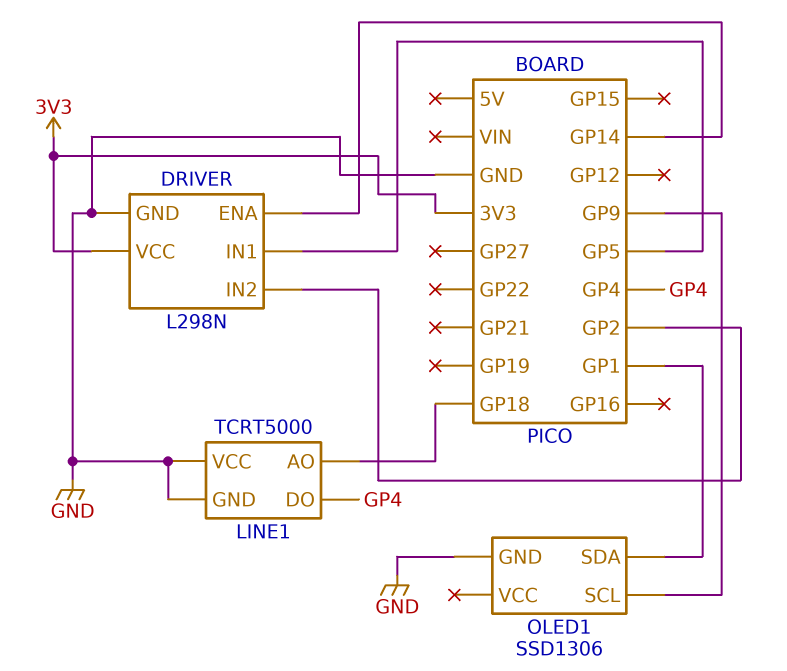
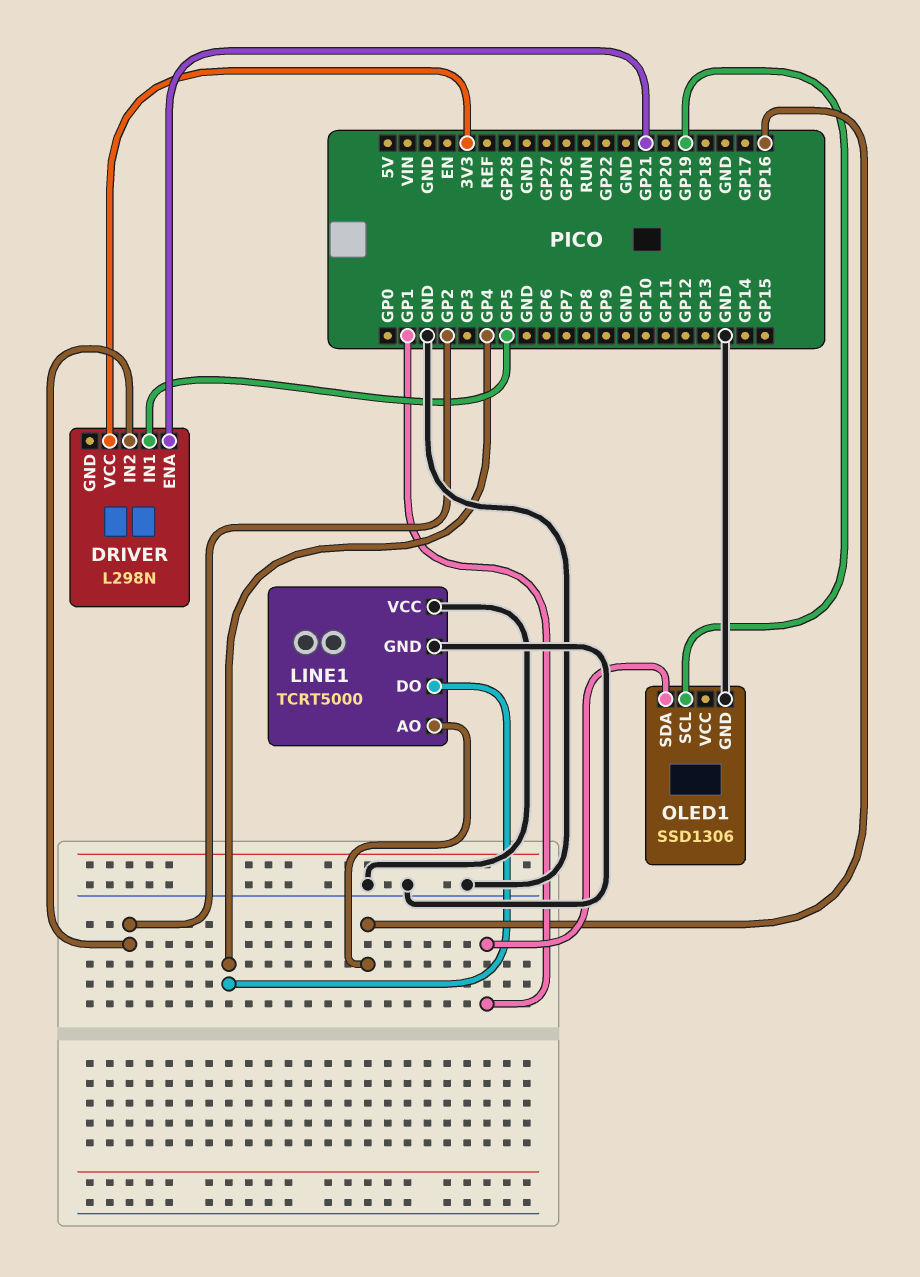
DRIVER pin ENA: GP14 -> GP21
DRIVER pin GND: GND -> none
LINE1 pin AO: GP18 -> GP16
OLED1 pin SCL: GP9 -> GP19

